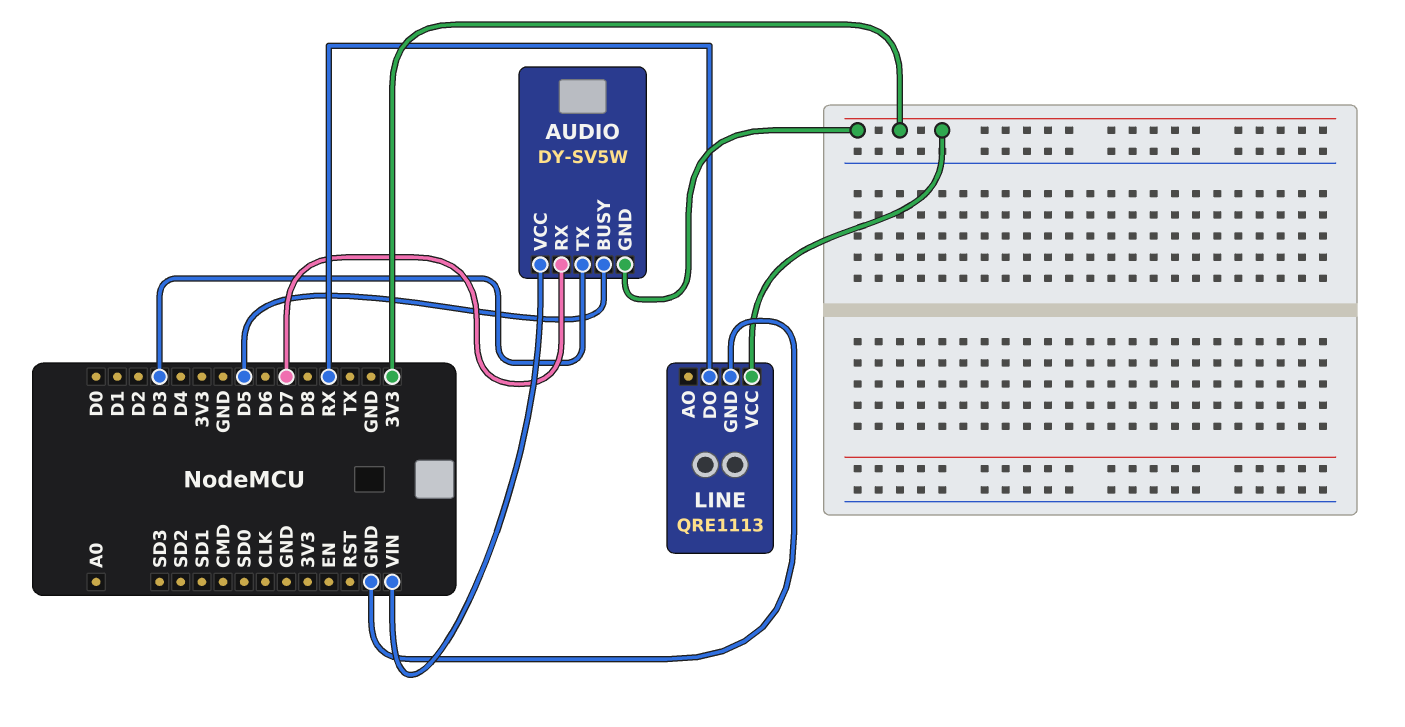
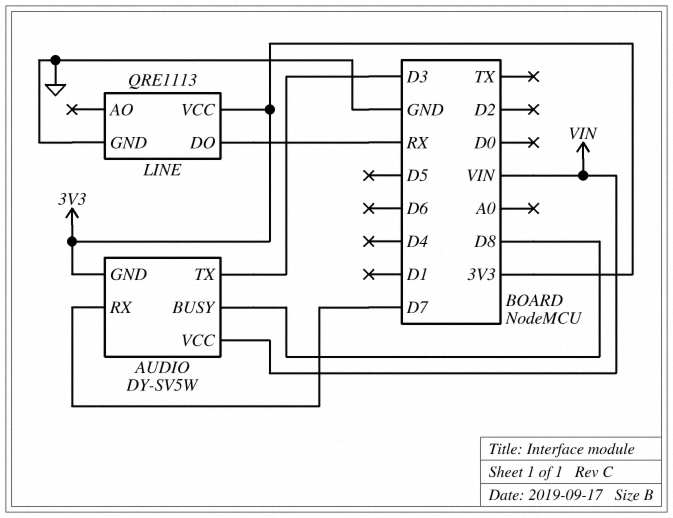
AUDIO pin BUSY: D5 -> D8

